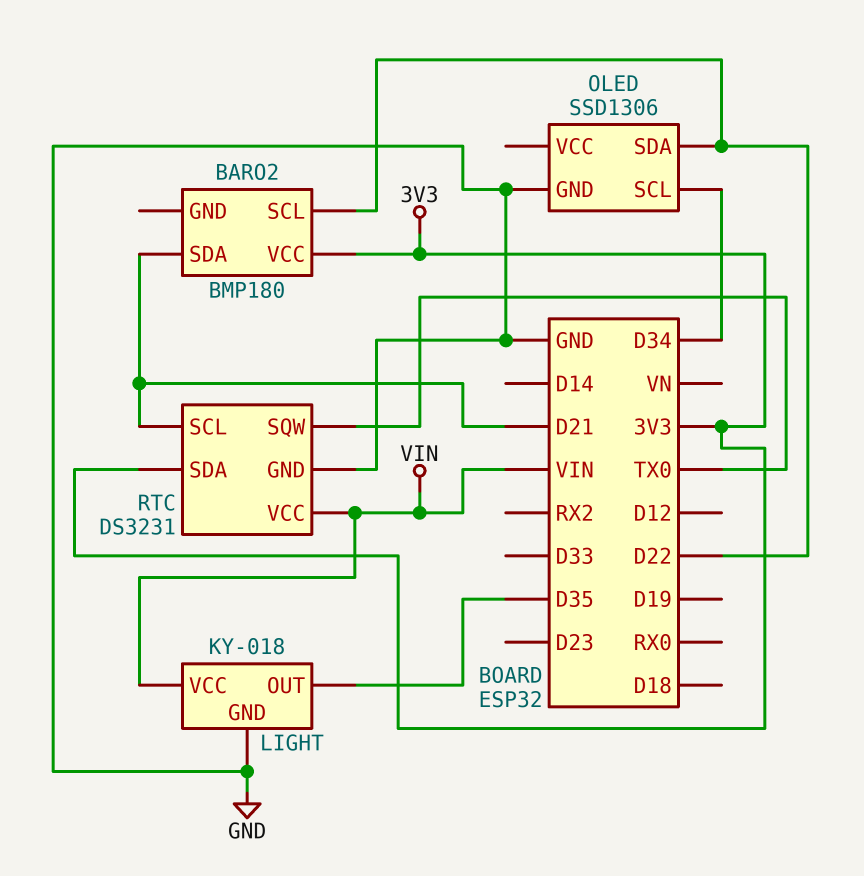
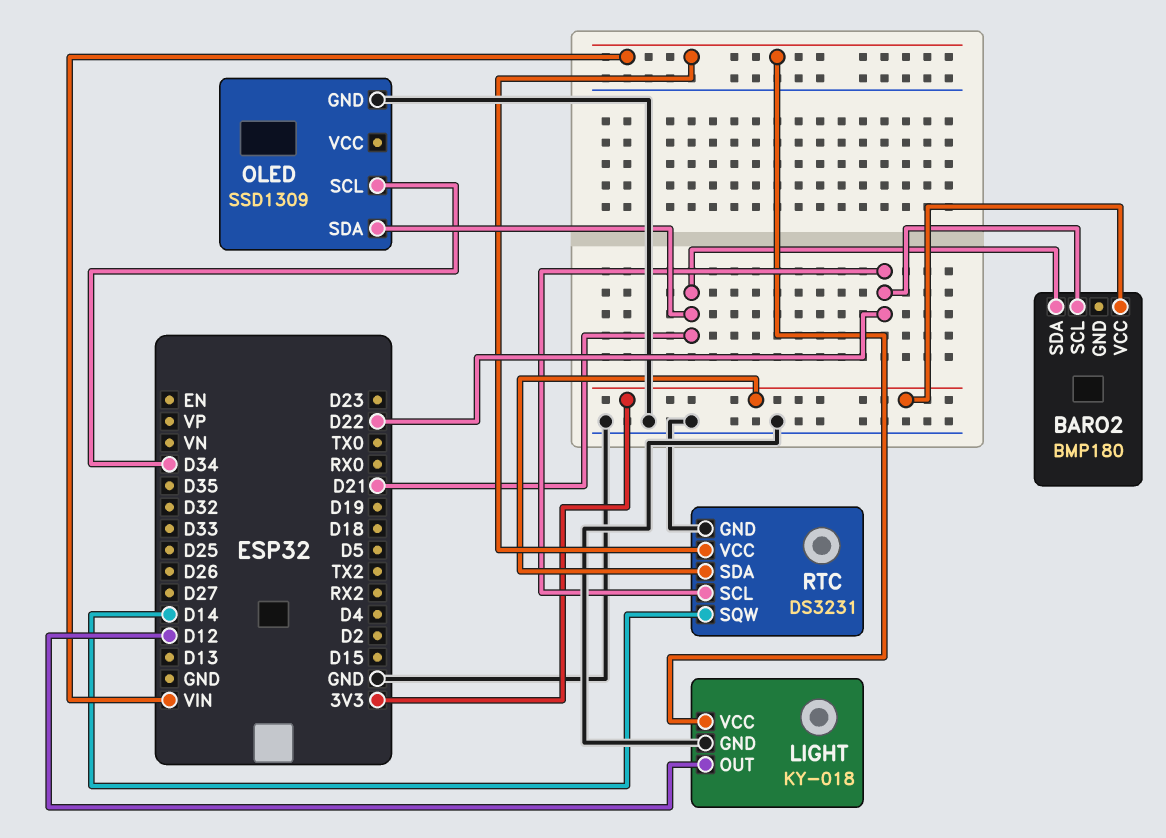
LIGHT pin OUT: D35 -> D12
OLED: SSD1306 -> SSD1309
OLED pin SDA: D22 -> D21
RTC pin SCL: D21 -> D22
RTC pin SQW: TX0 -> D14

